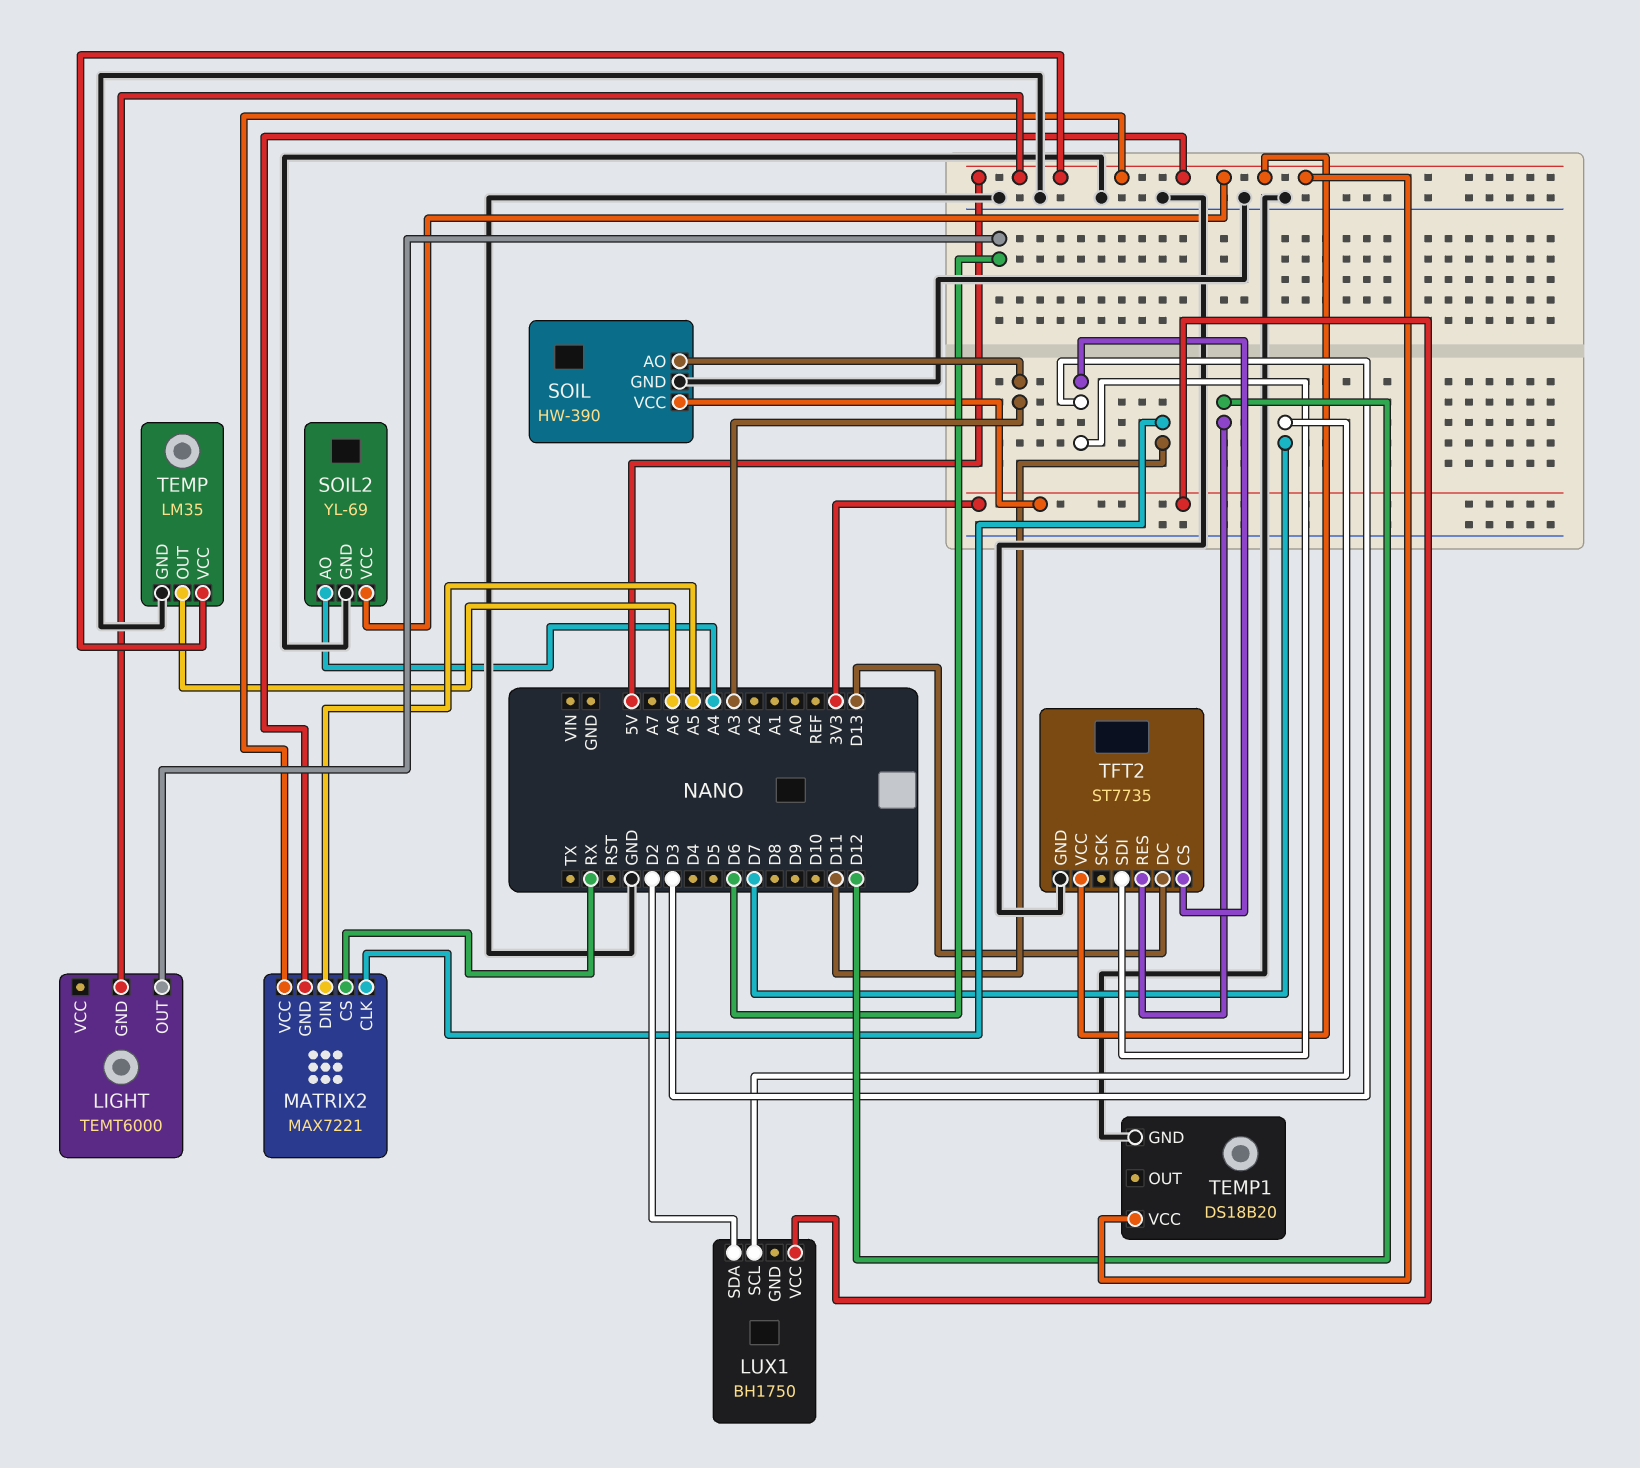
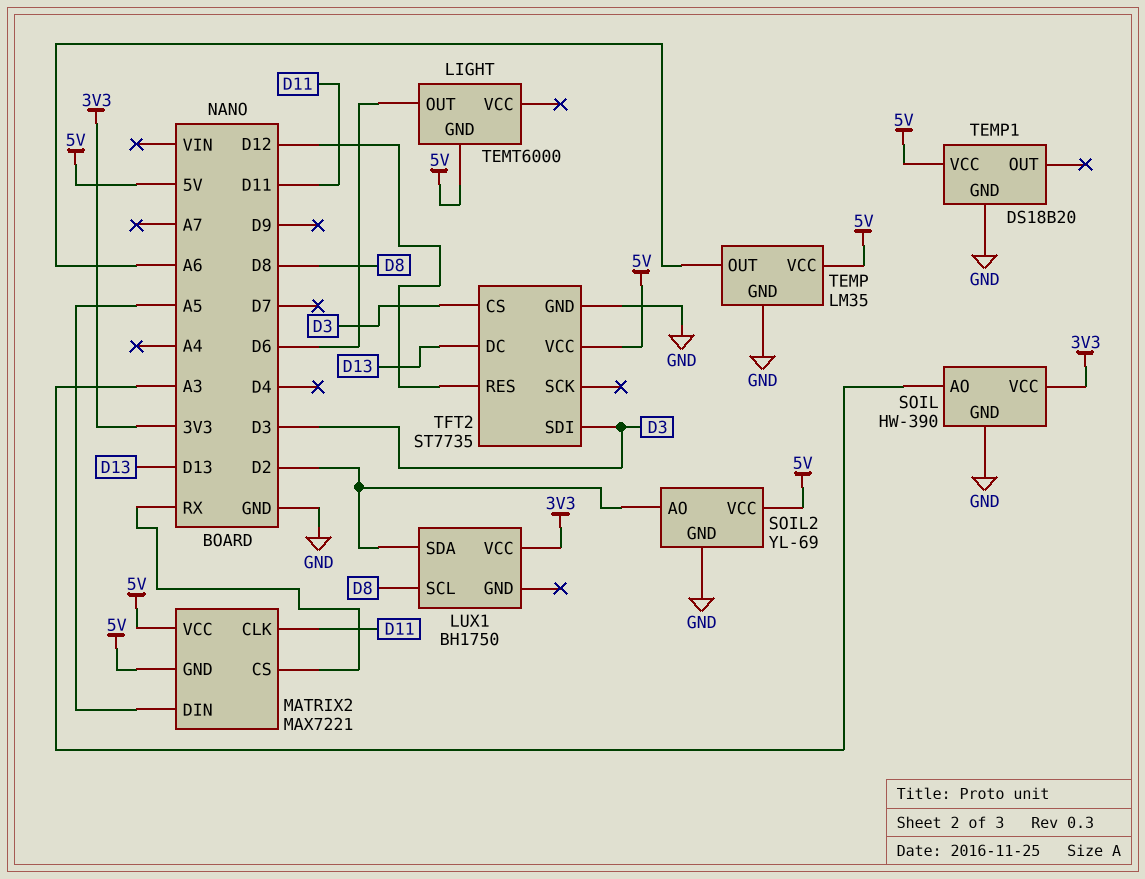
LUX1 pin SCL: D7 -> D8
SOIL2 pin AO: A4 -> D2

